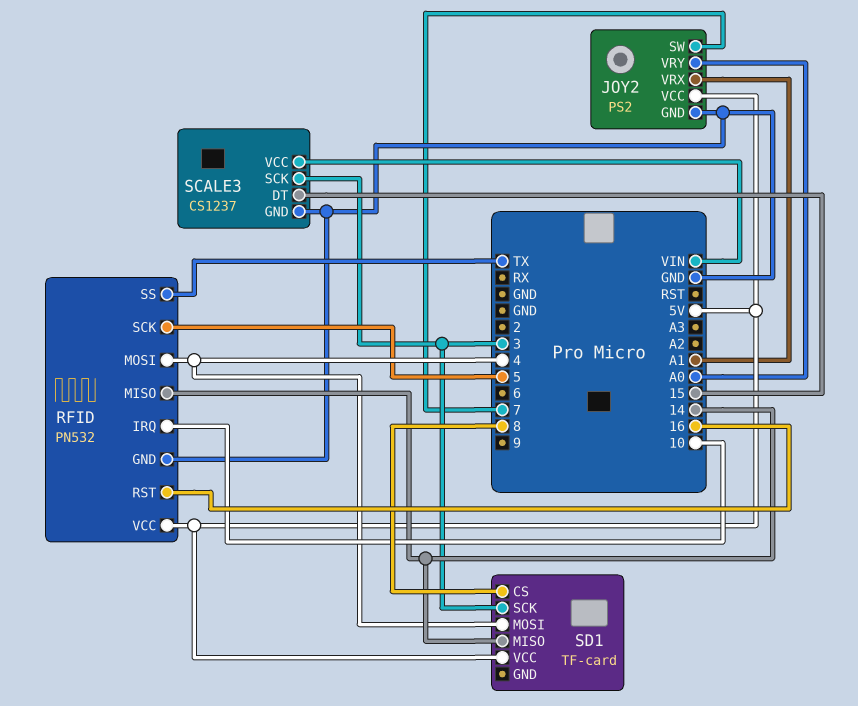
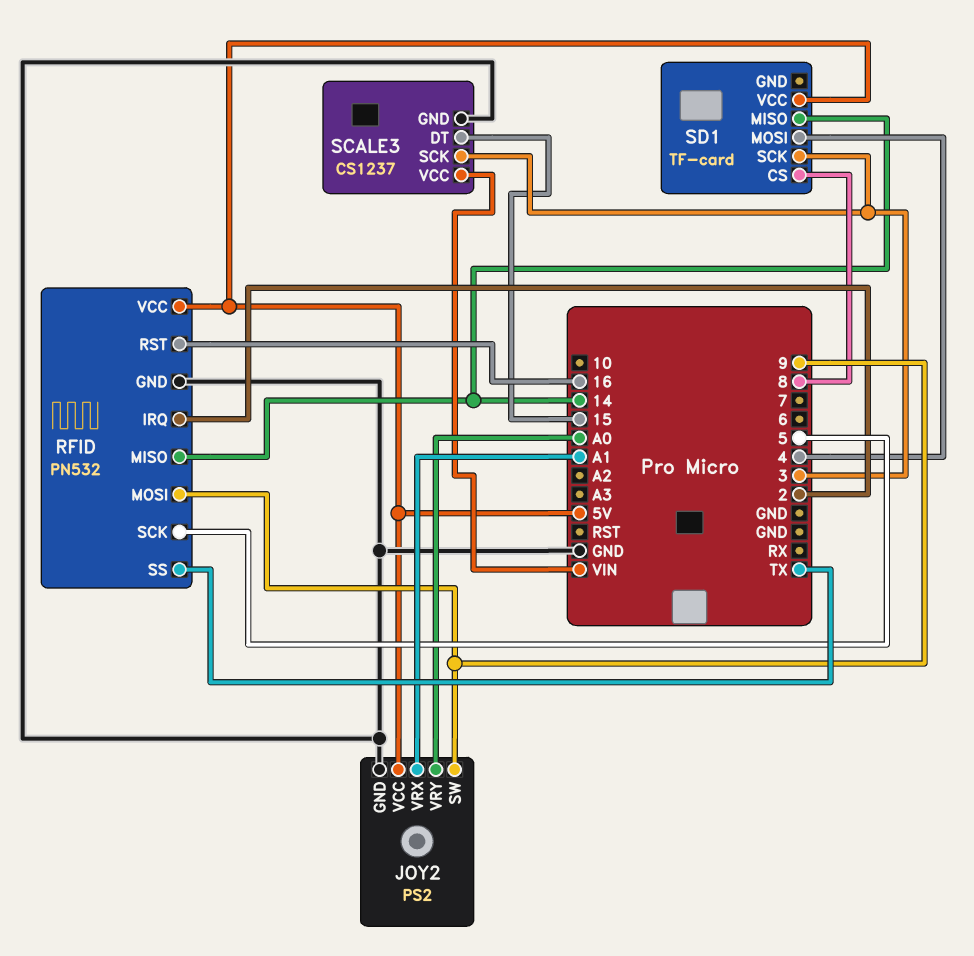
JOY2 pin SW: 7 -> 9
RFID pin IRQ: 10 -> 2
RFID pin MOSI: 4 -> 9

